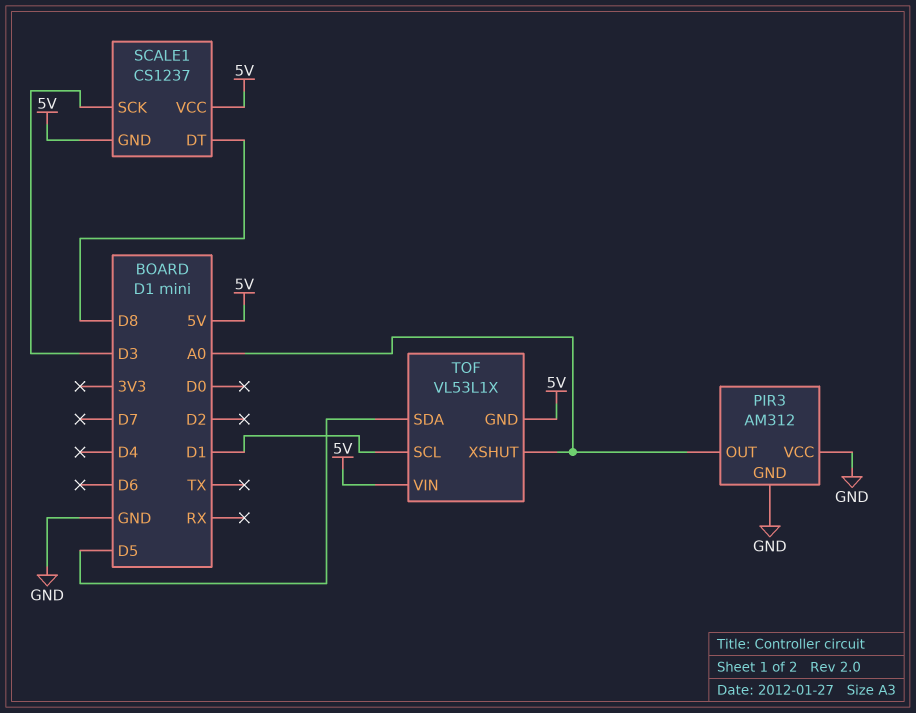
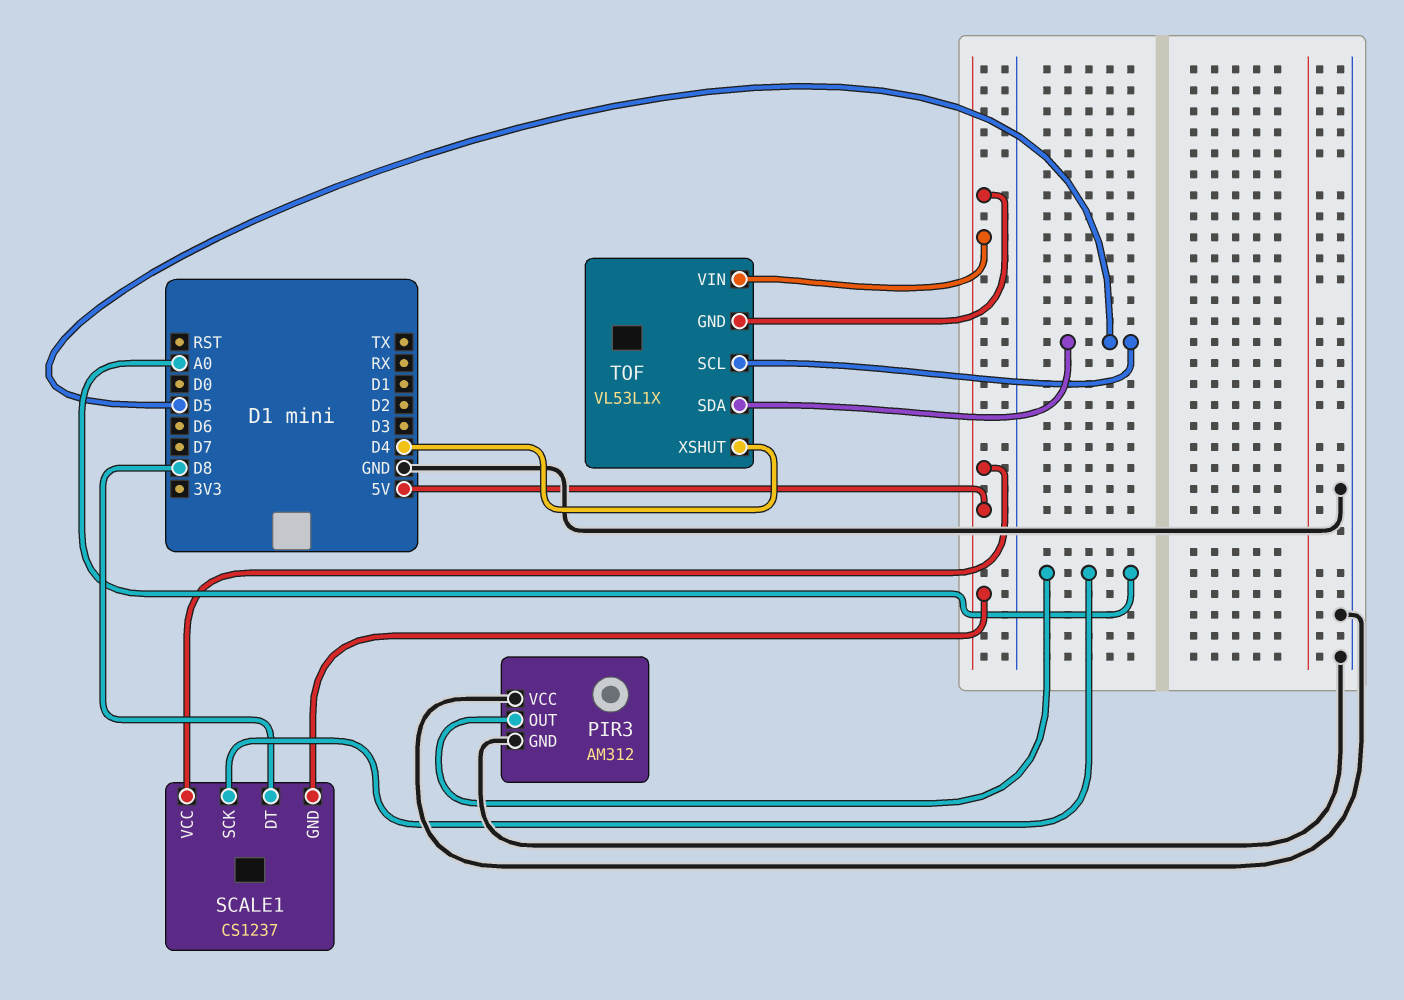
SCALE1 pin SCK: D3 -> A0
TOF pin SCL: D1 -> D5
TOF pin XSHUT: A0 -> D4

